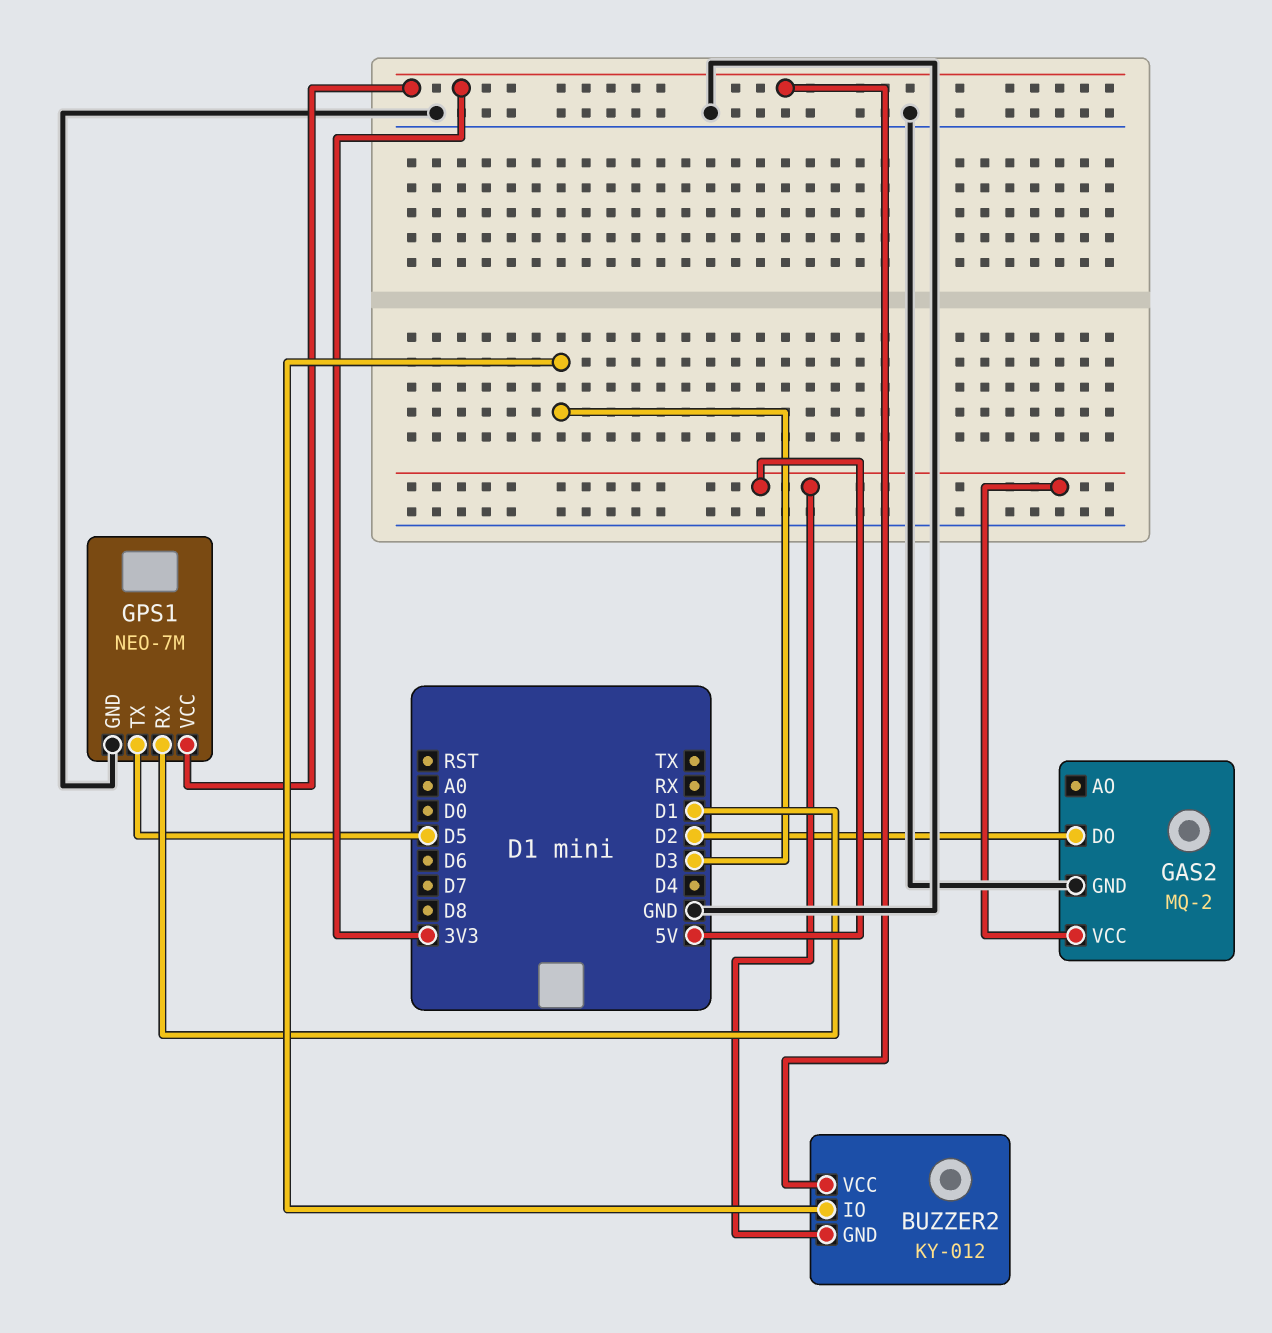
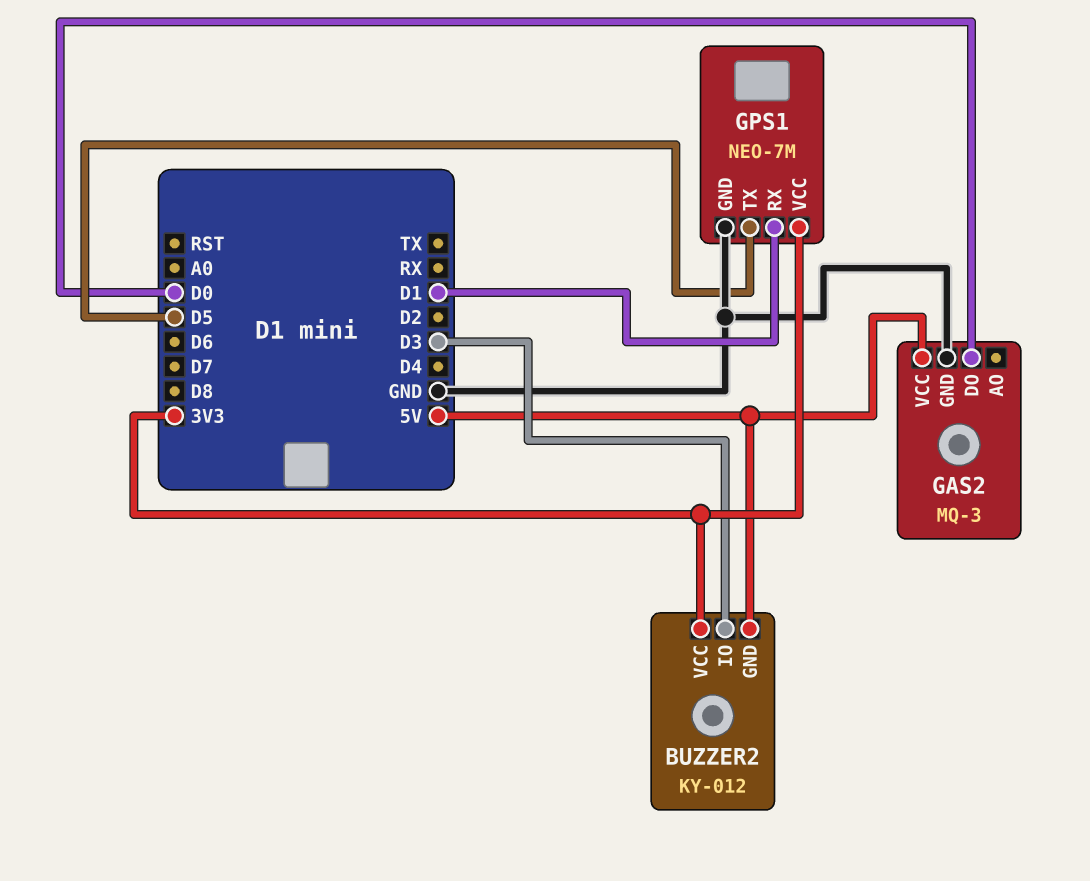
GAS2: MQ-2 -> MQ-3
GAS2 pin DO: D2 -> D0

